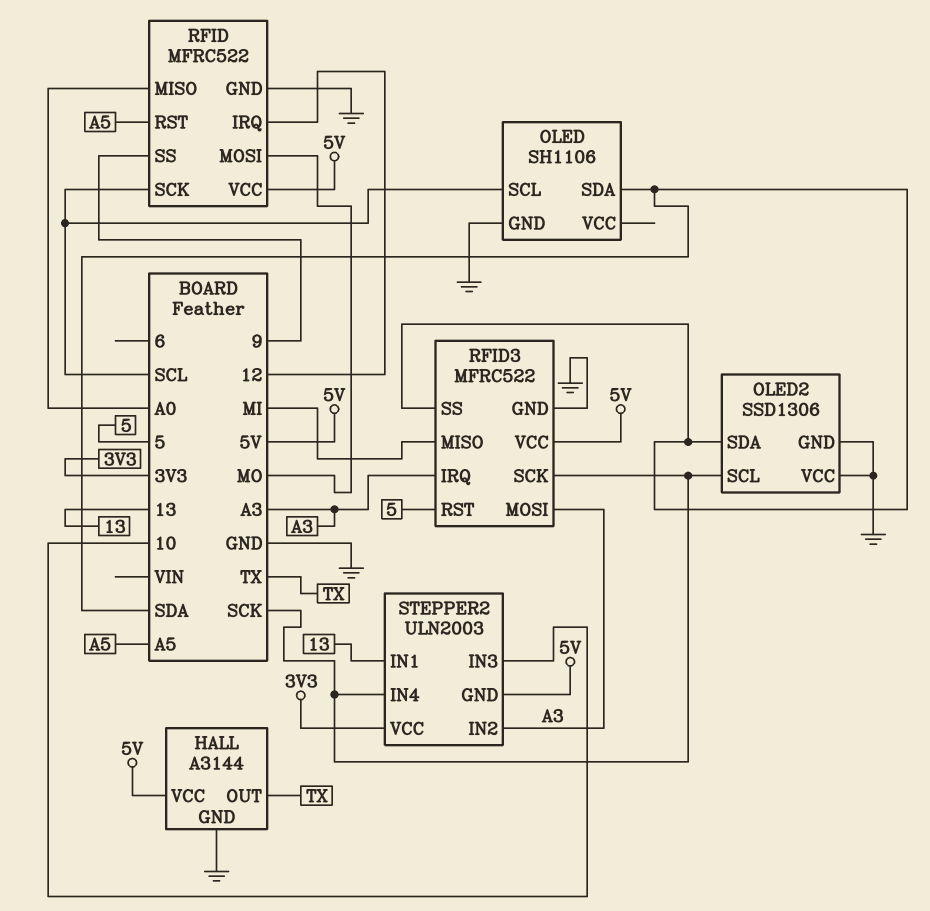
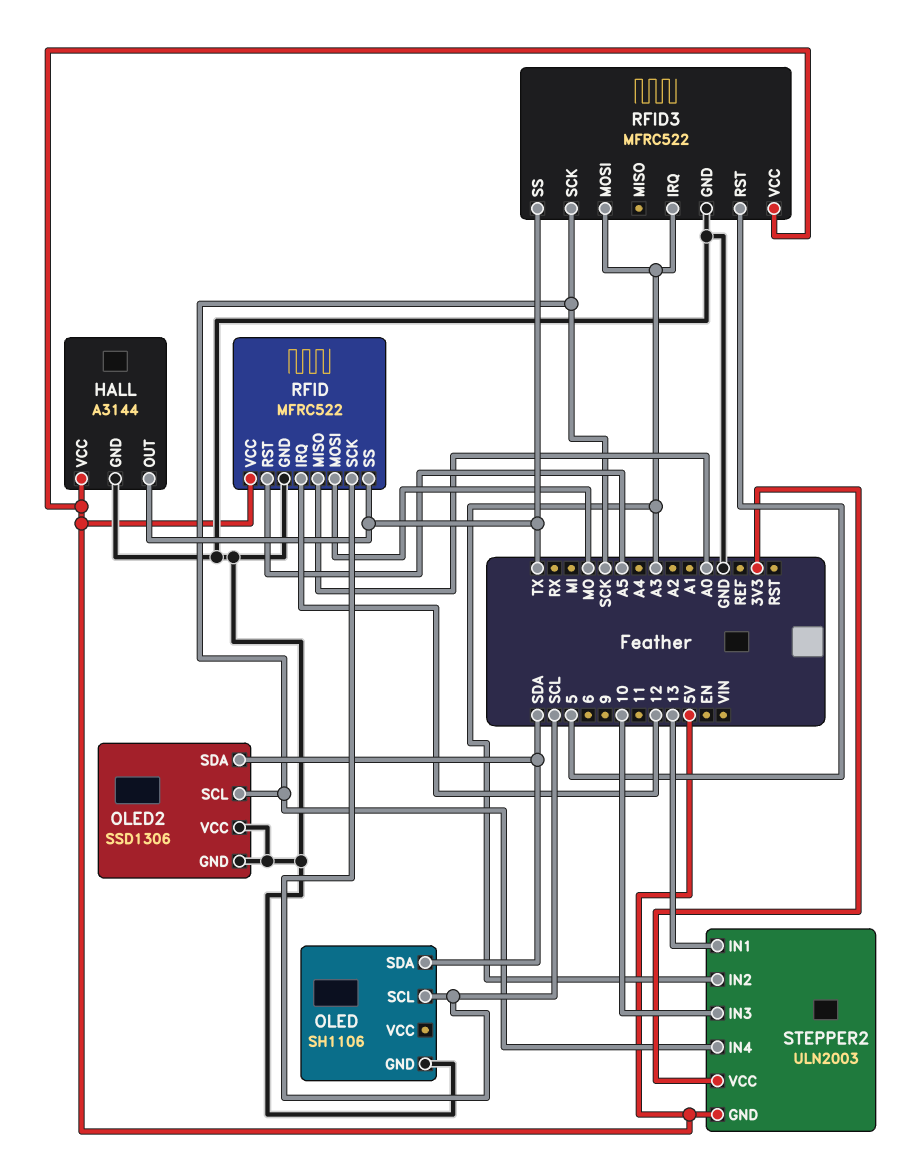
RFID pin SS: 9 -> TX
RFID3 pin MISO: MI -> none
RFID3 pin SS: SDA -> TX

